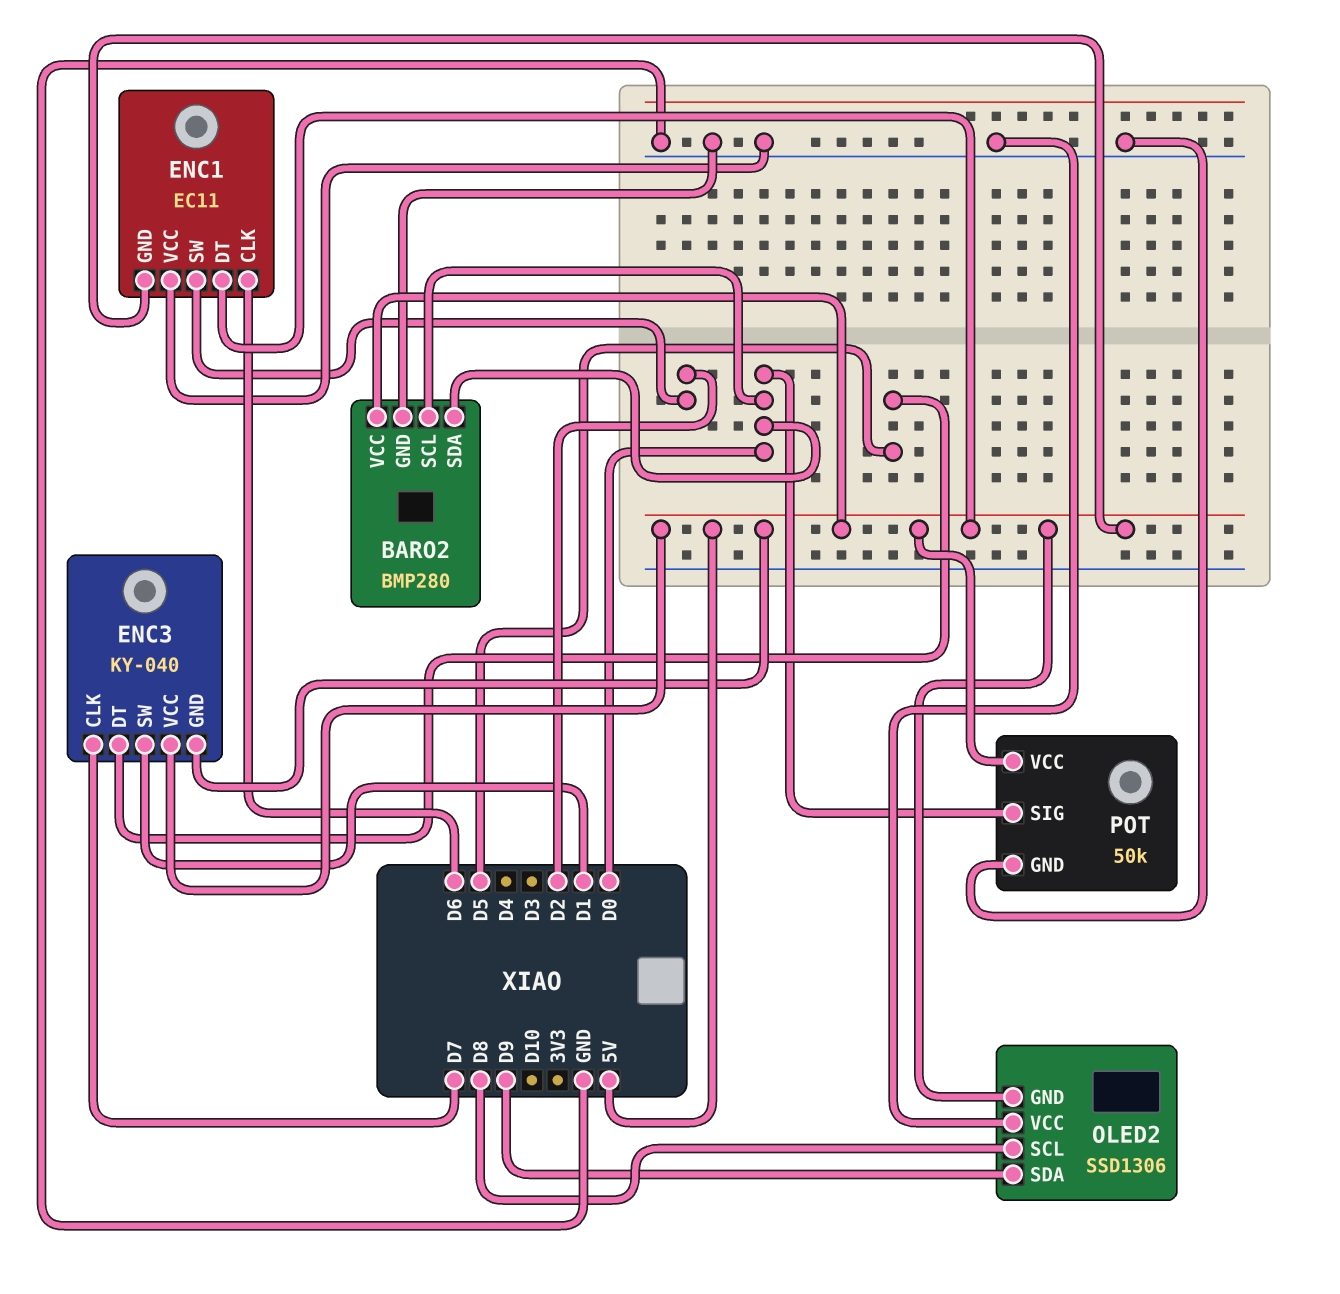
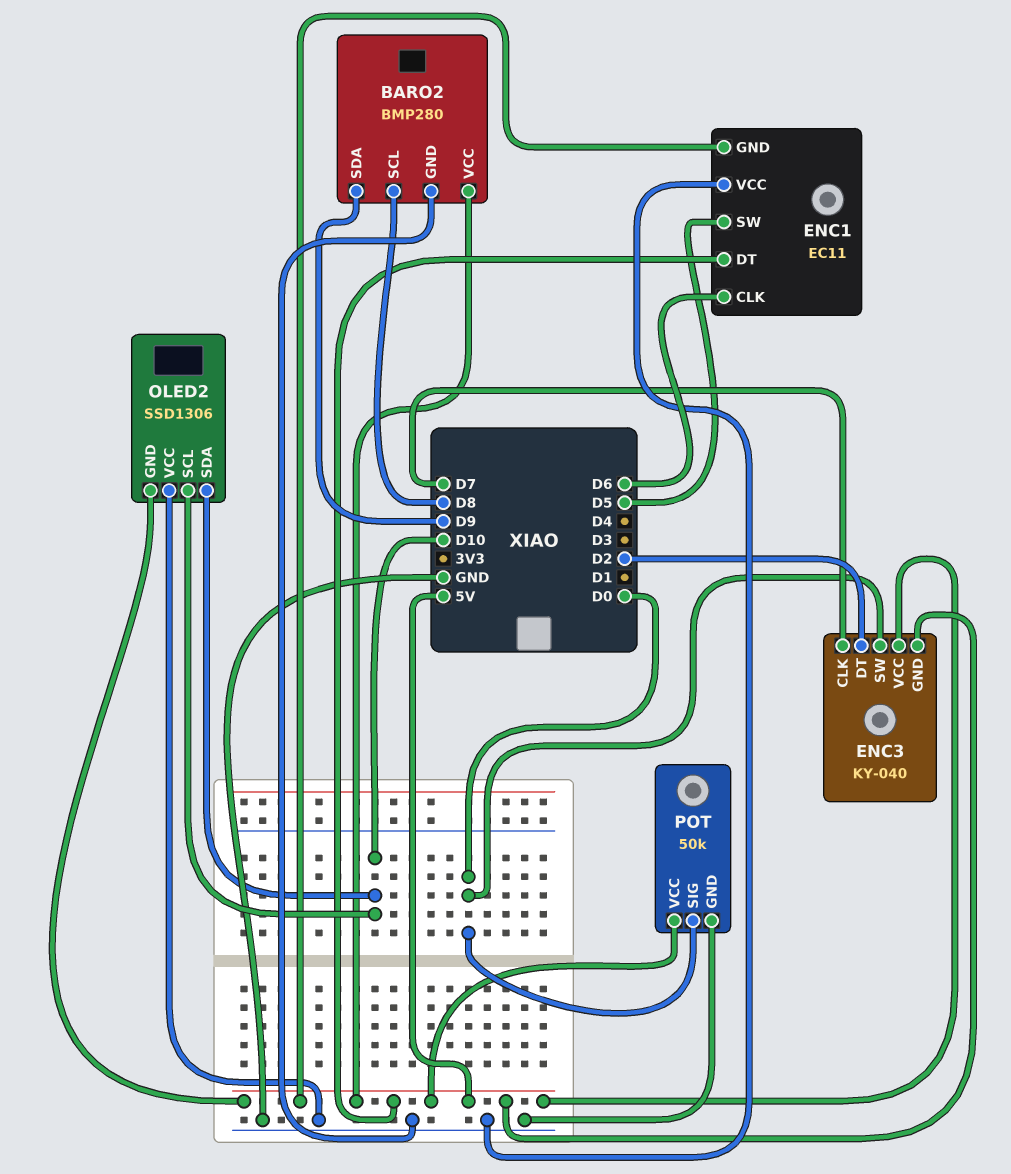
BARO2 pin SCL: D0 -> D8
BARO2 pin SDA: D0 -> D9
ENC1 pin SW: D2 -> D5
ENC3 pin DT: D5 -> D2
ENC3 pin SW: D1 -> D0
OLED2 pin SCL: D8 -> D10
OLED2 pin SDA: D9 -> D10

